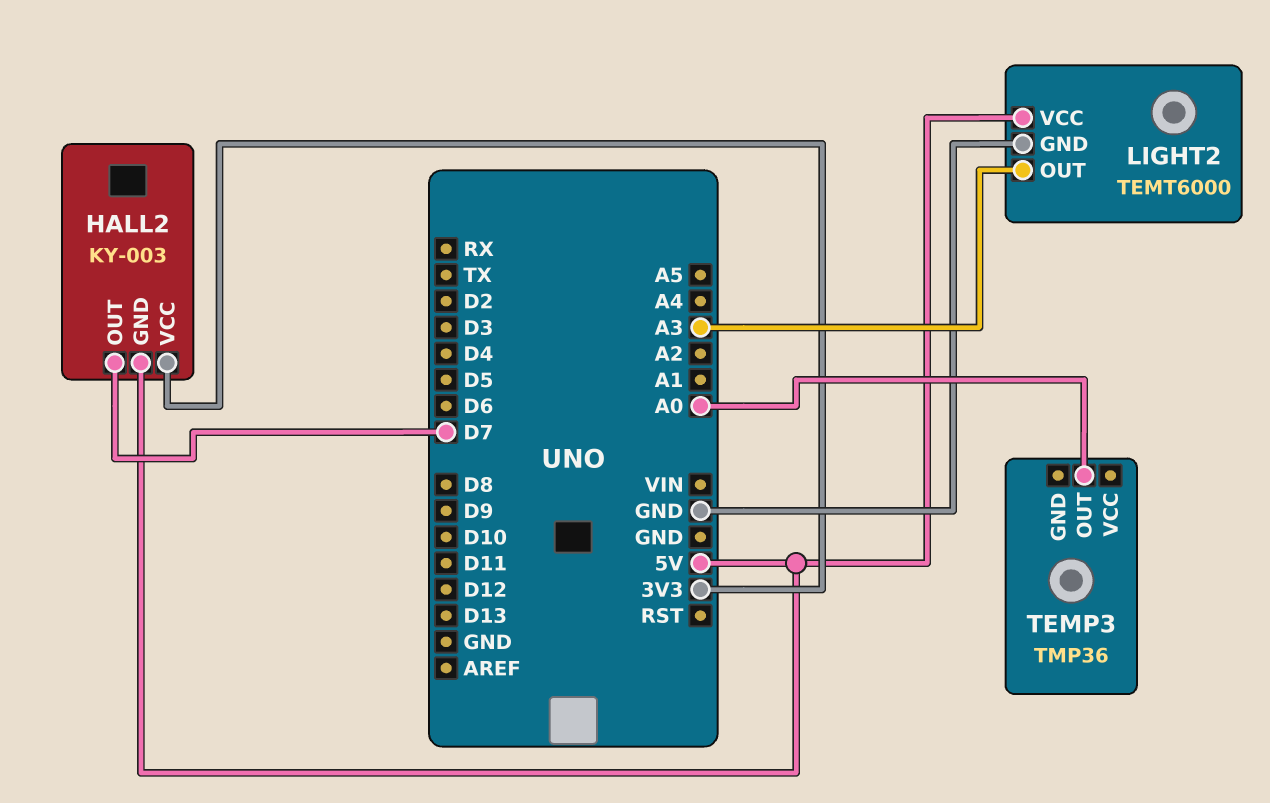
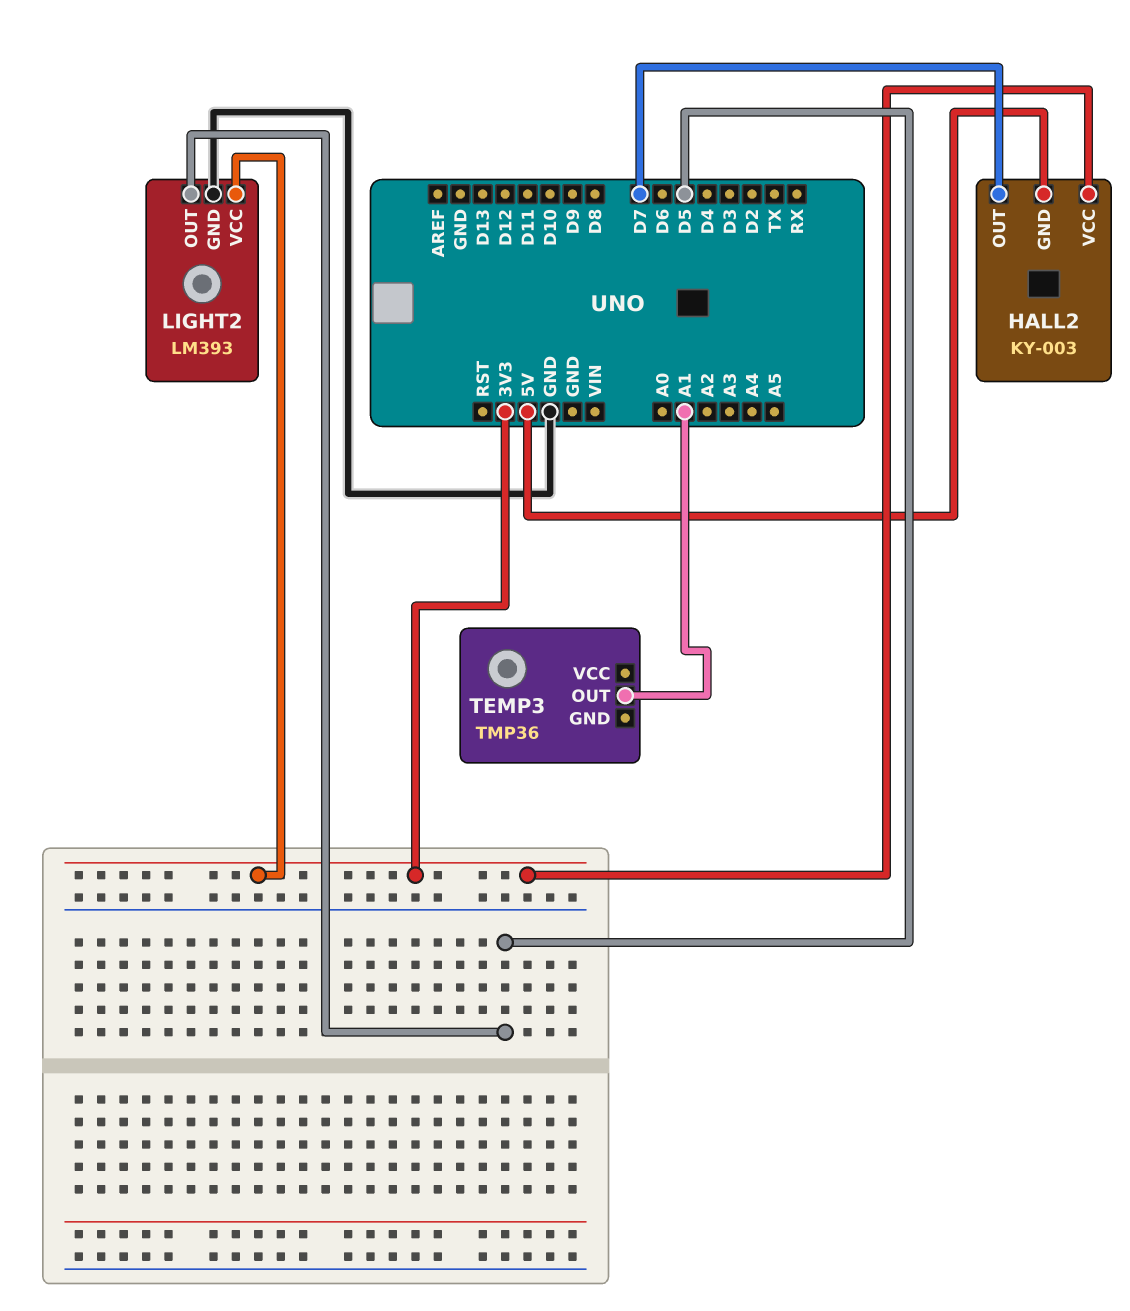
LIGHT2: TEMT6000 -> LM393
LIGHT2 pin OUT: A3 -> D5
LIGHT2 pin VCC: 5V -> 3V3
TEMP3 pin OUT: A0 -> A1

